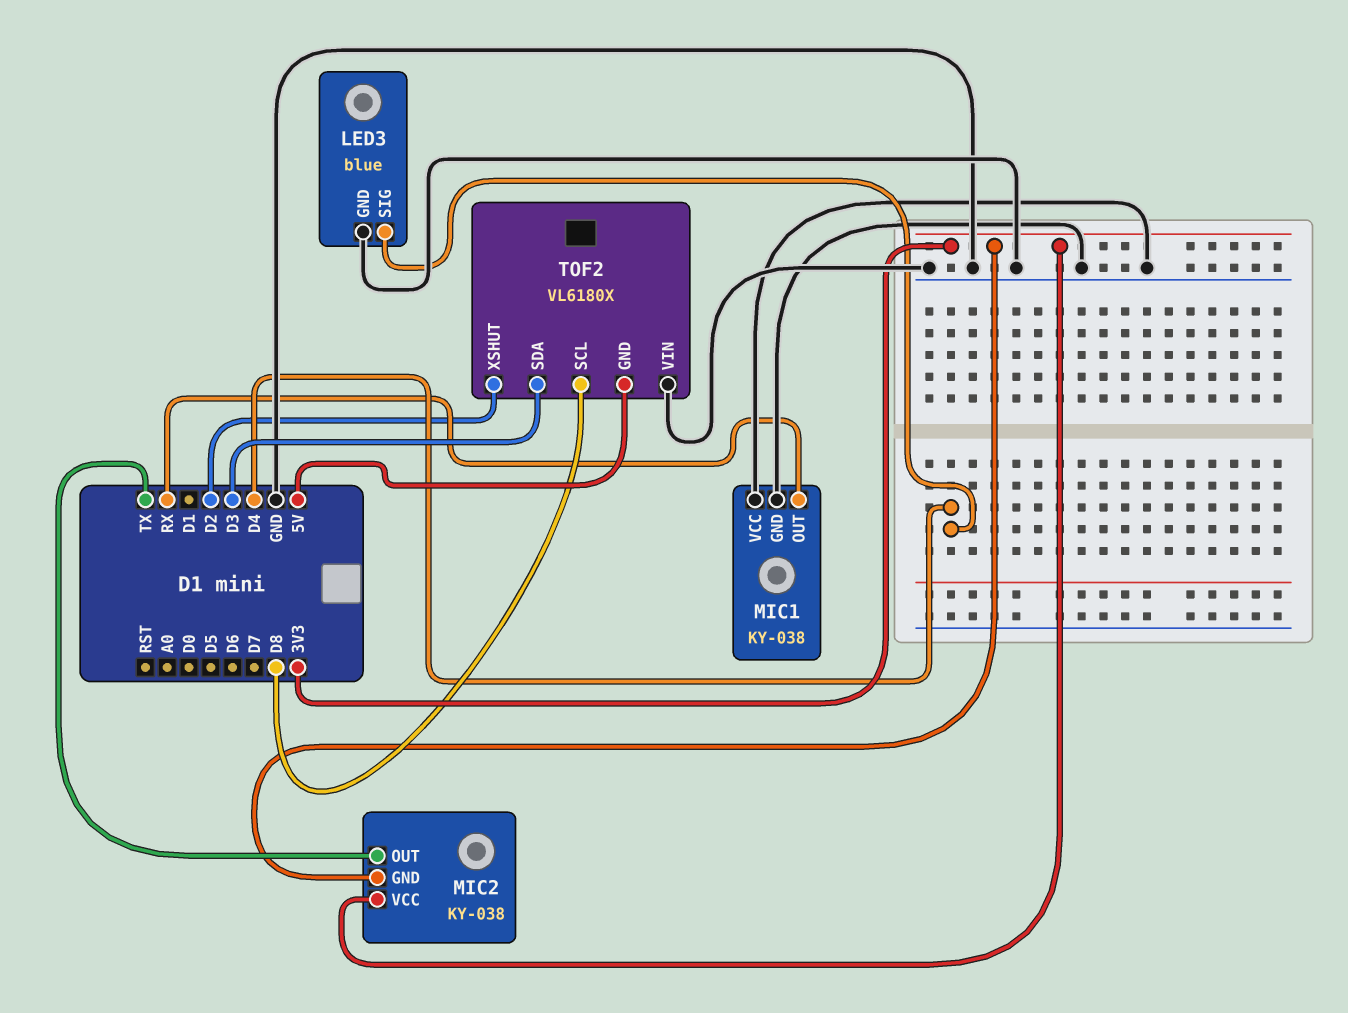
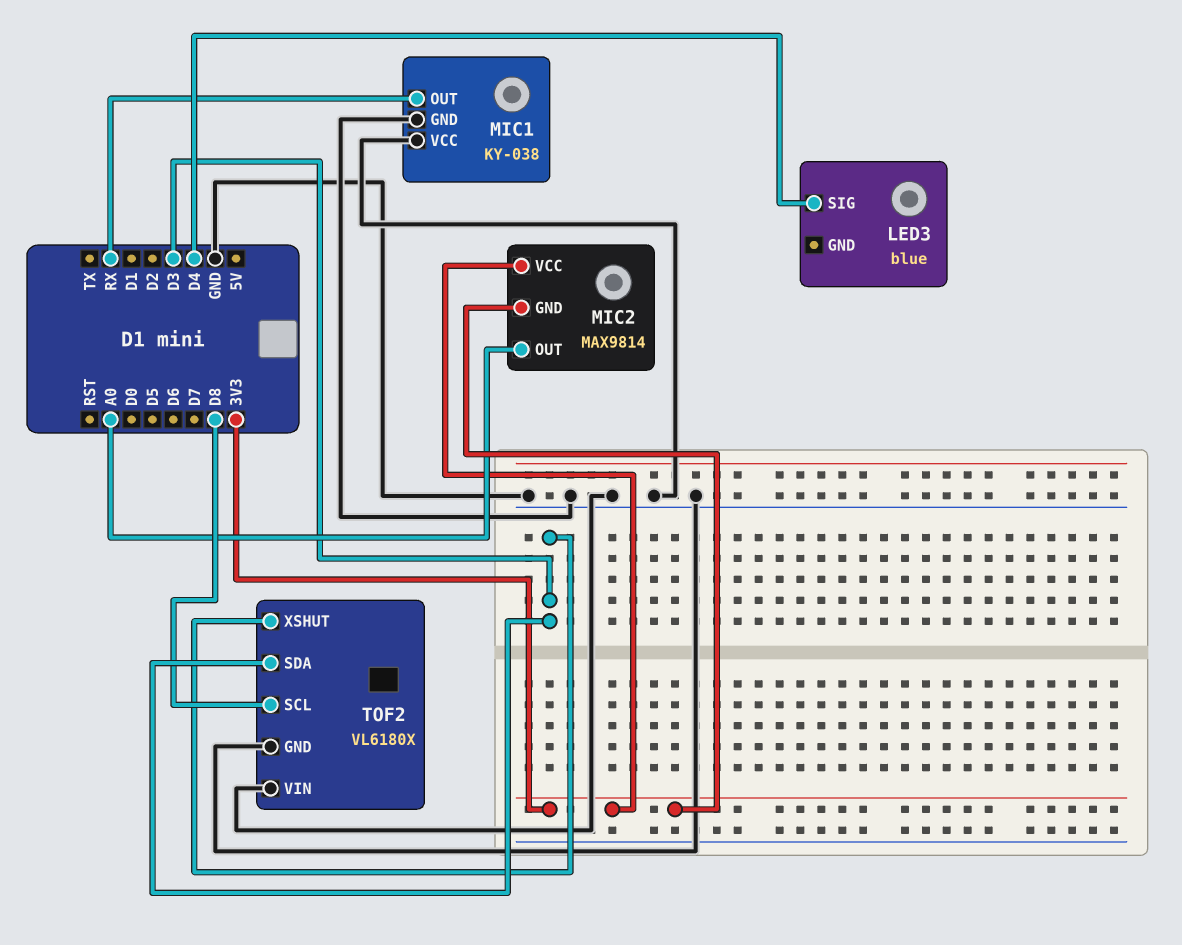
LED3 pin GND: GND -> none
MIC2: KY-038 -> MAX9814
MIC2 pin OUT: TX -> A0
TOF2 pin GND: 5V -> GND
TOF2 pin XSHUT: D2 -> D3

